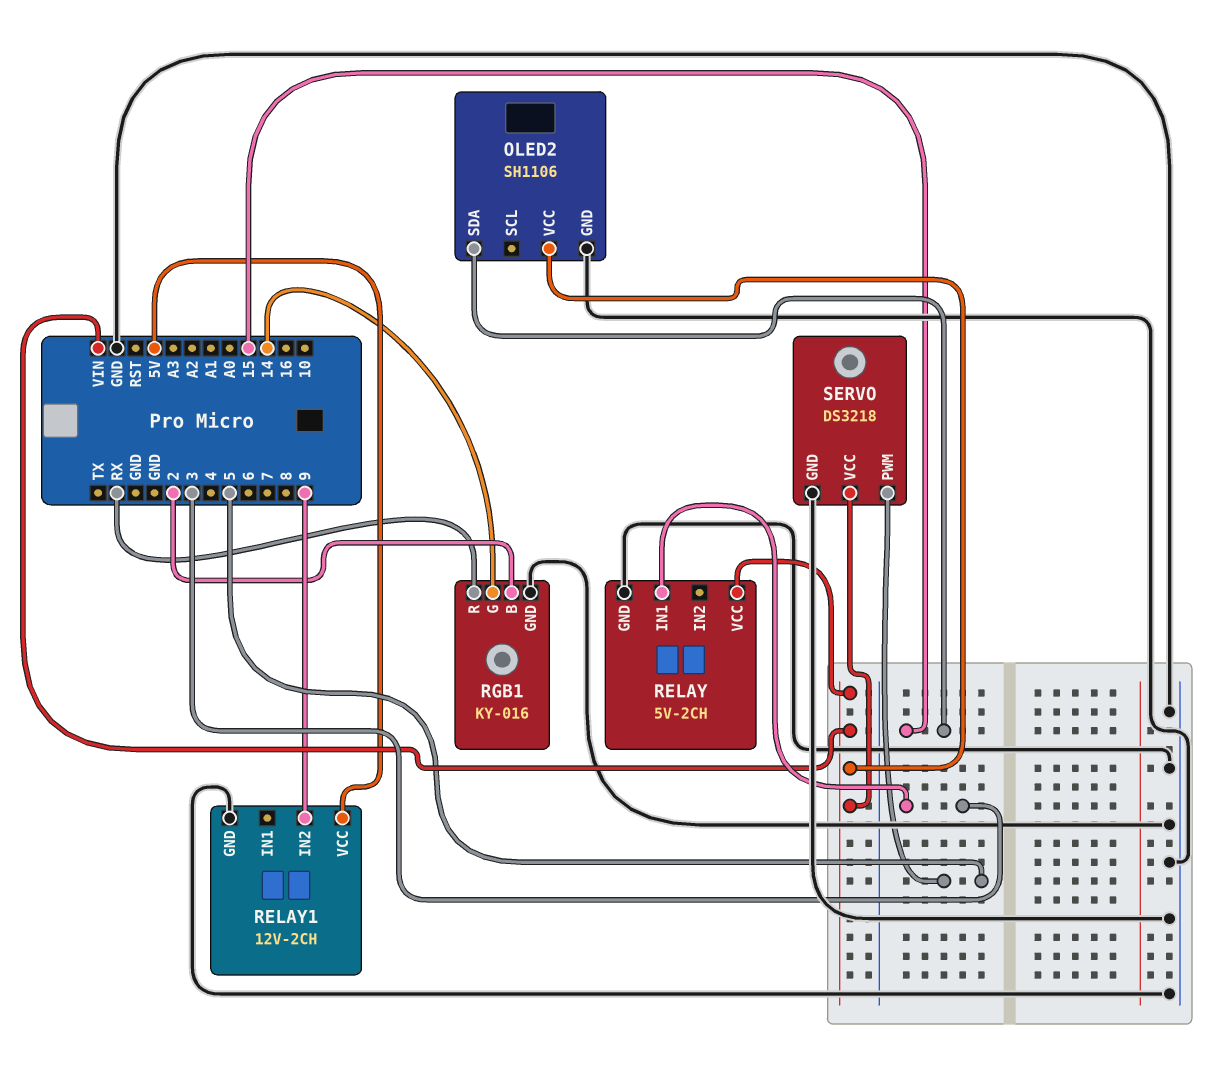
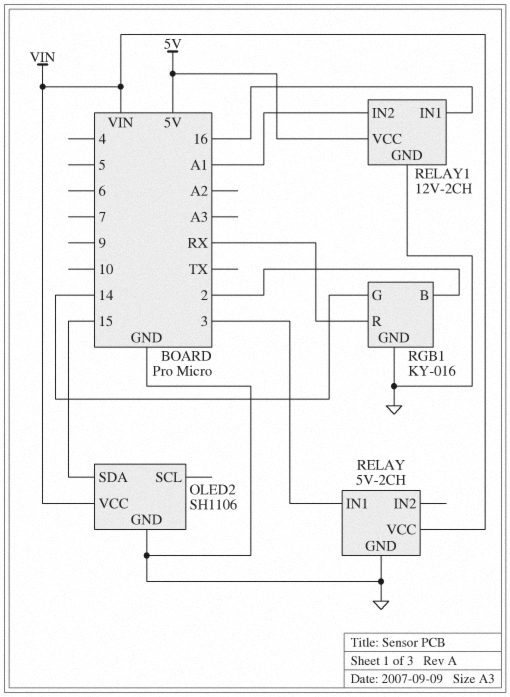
RELAY1 pin IN1: none -> 16
RELAY1 pin IN2: 9 -> A1
SERVO: DS3218 -> none
SERVO pin GND: GND -> none
SERVO pin PWM: 5 -> none
SERVO pin VCC: VIN -> none

